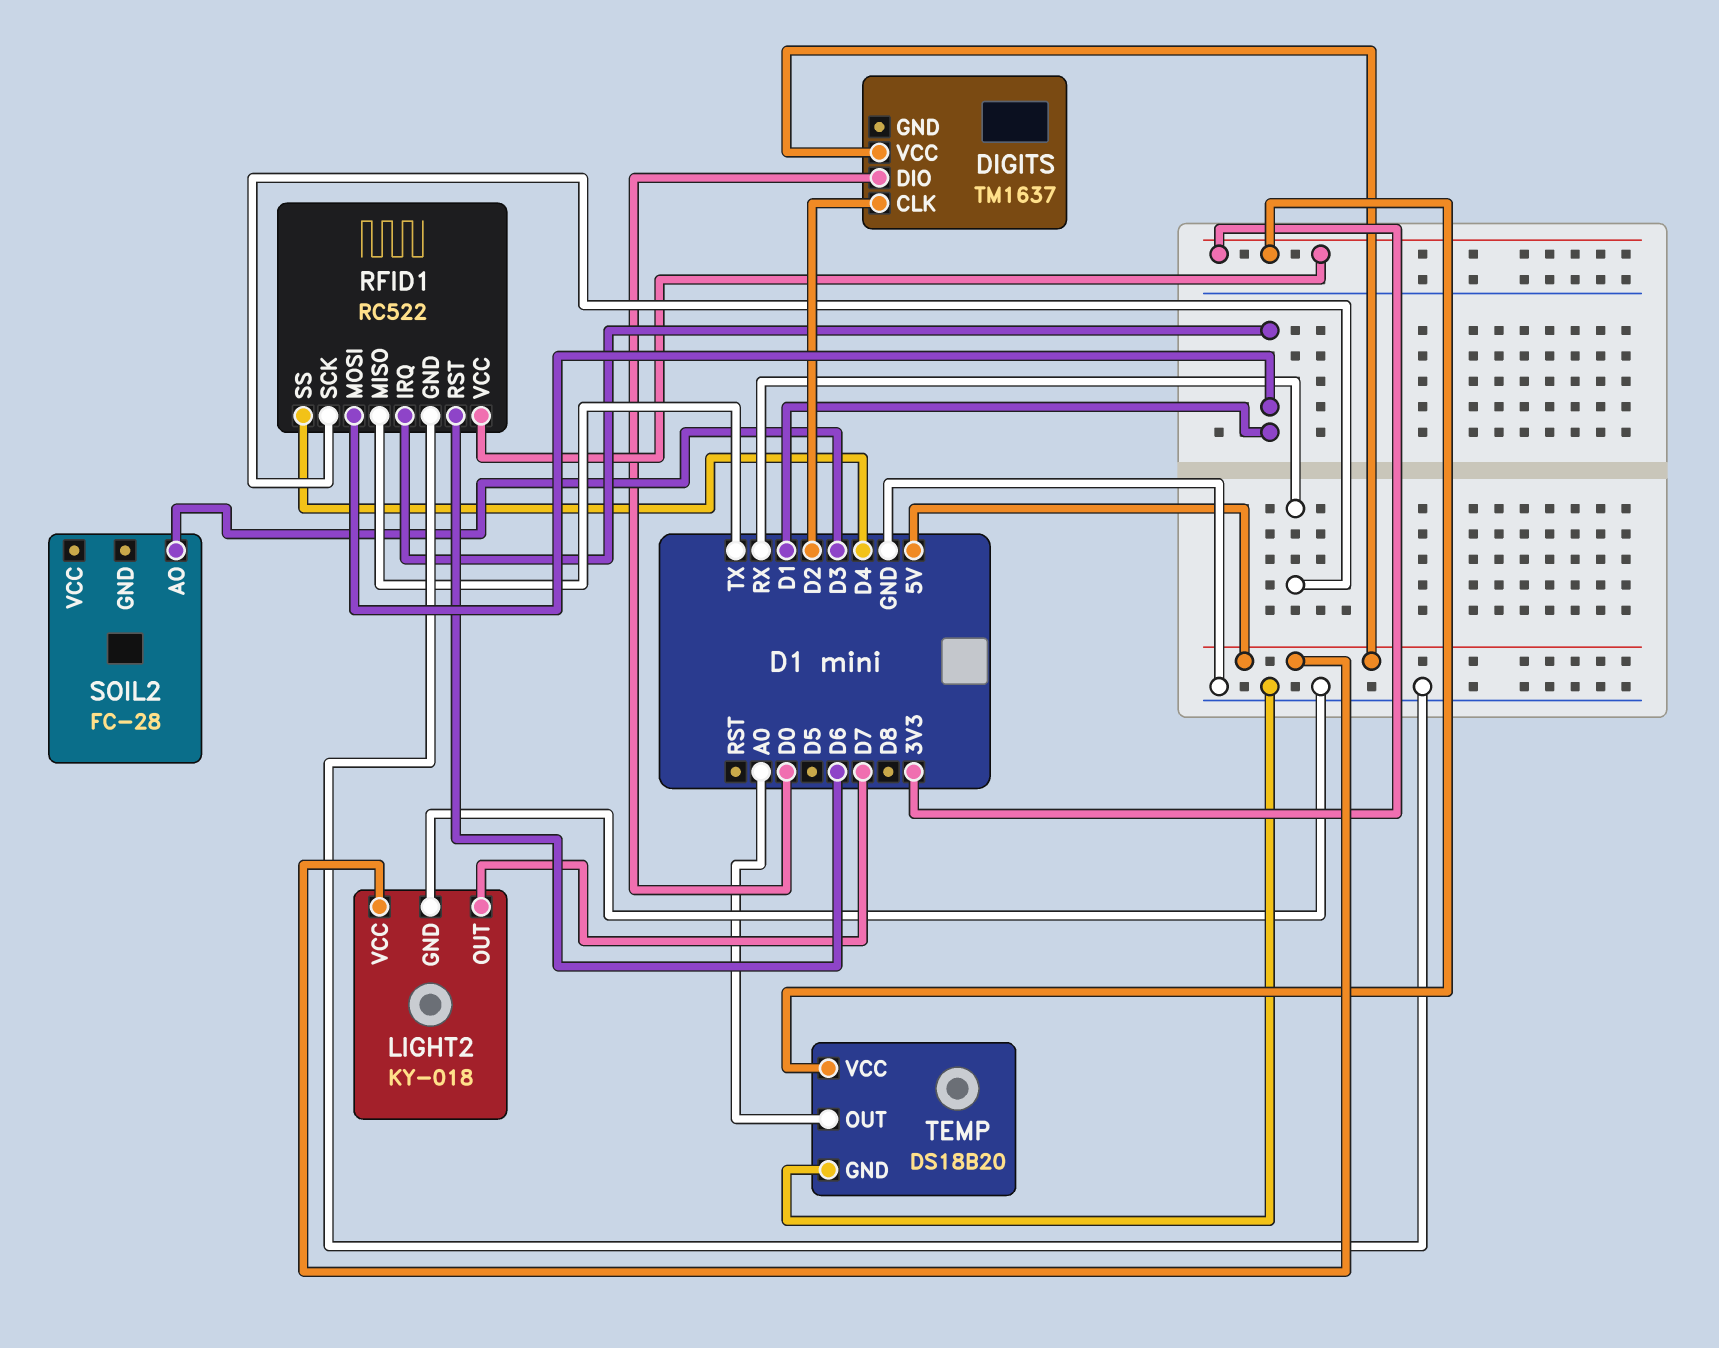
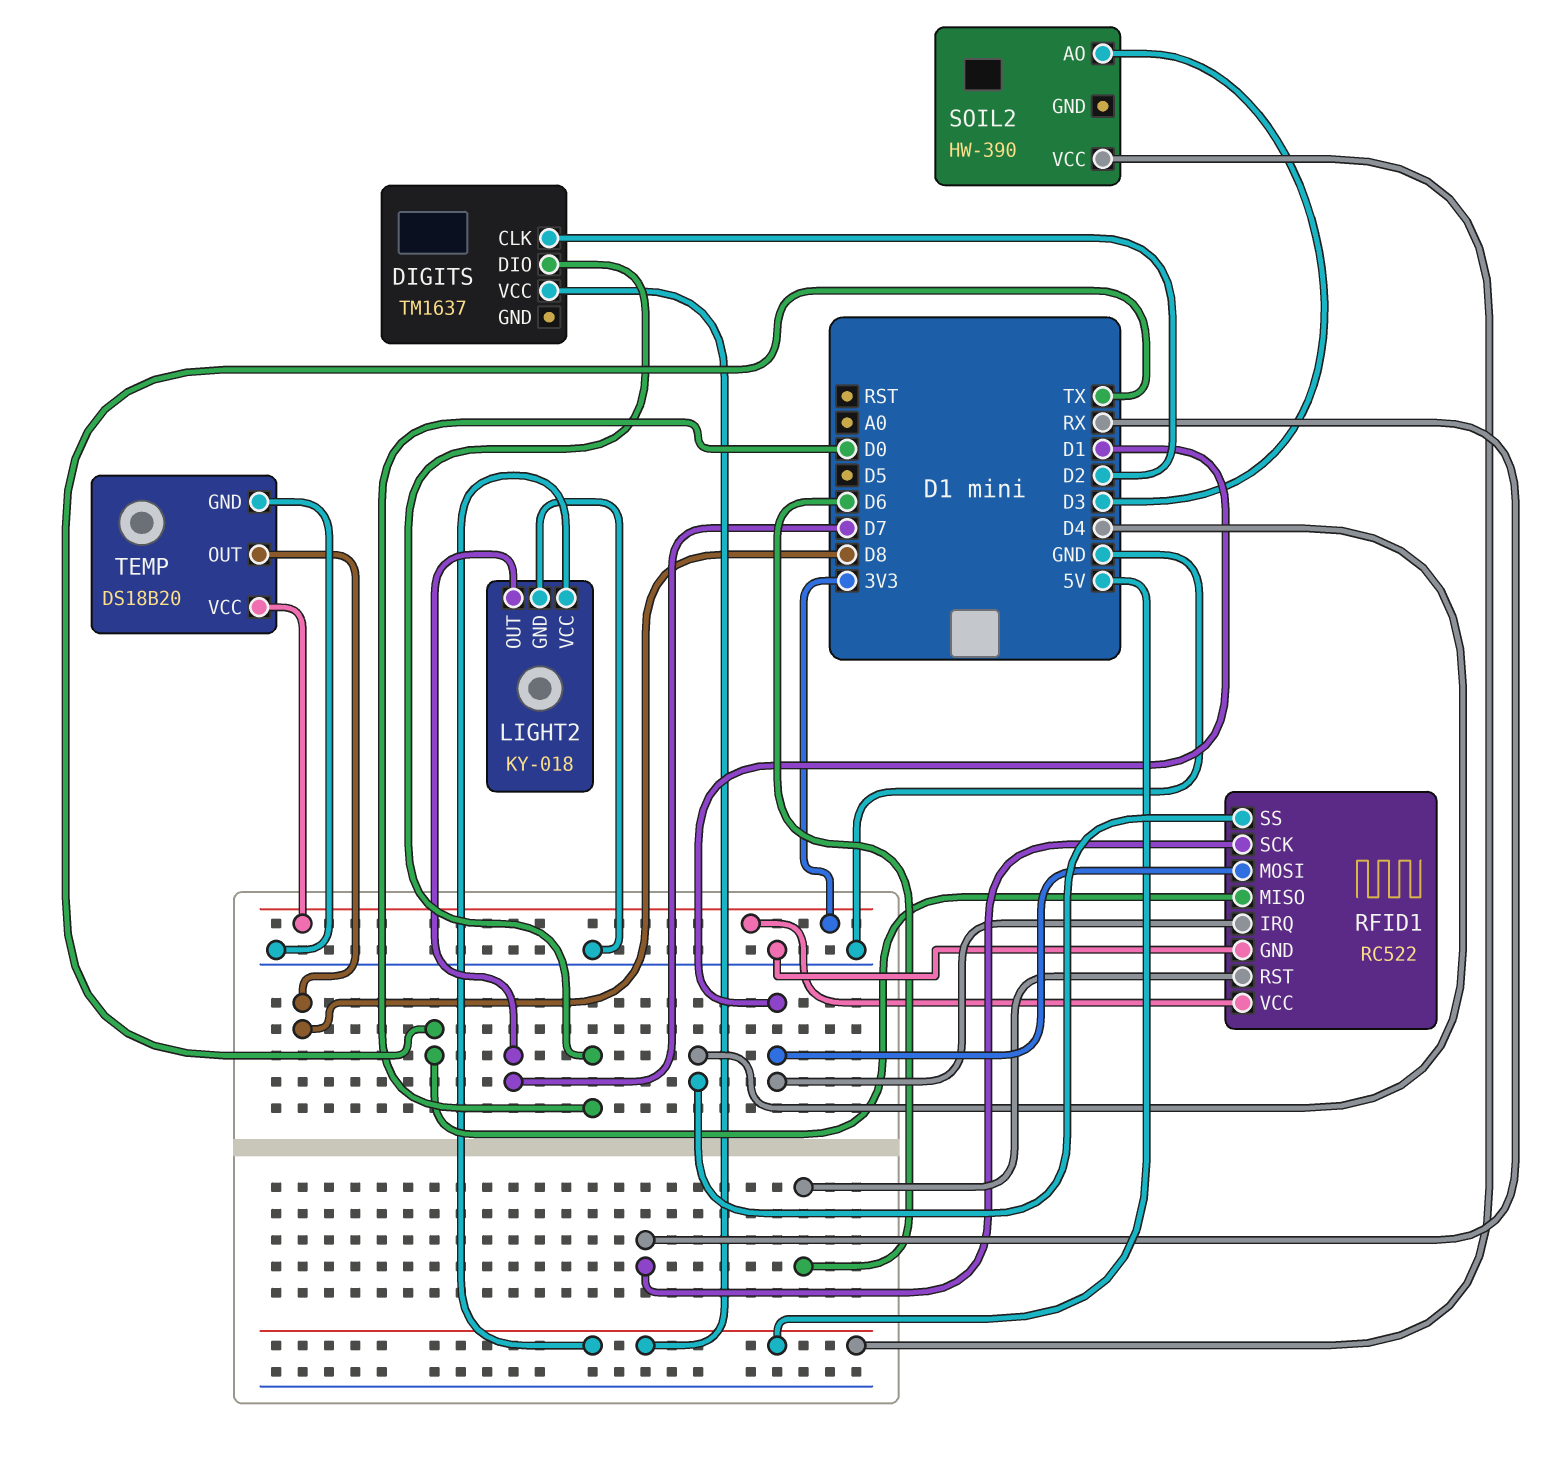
SOIL2: FC-28 -> HW-390
SOIL2 pin VCC: none -> 5V
TEMP pin OUT: A0 -> D8

